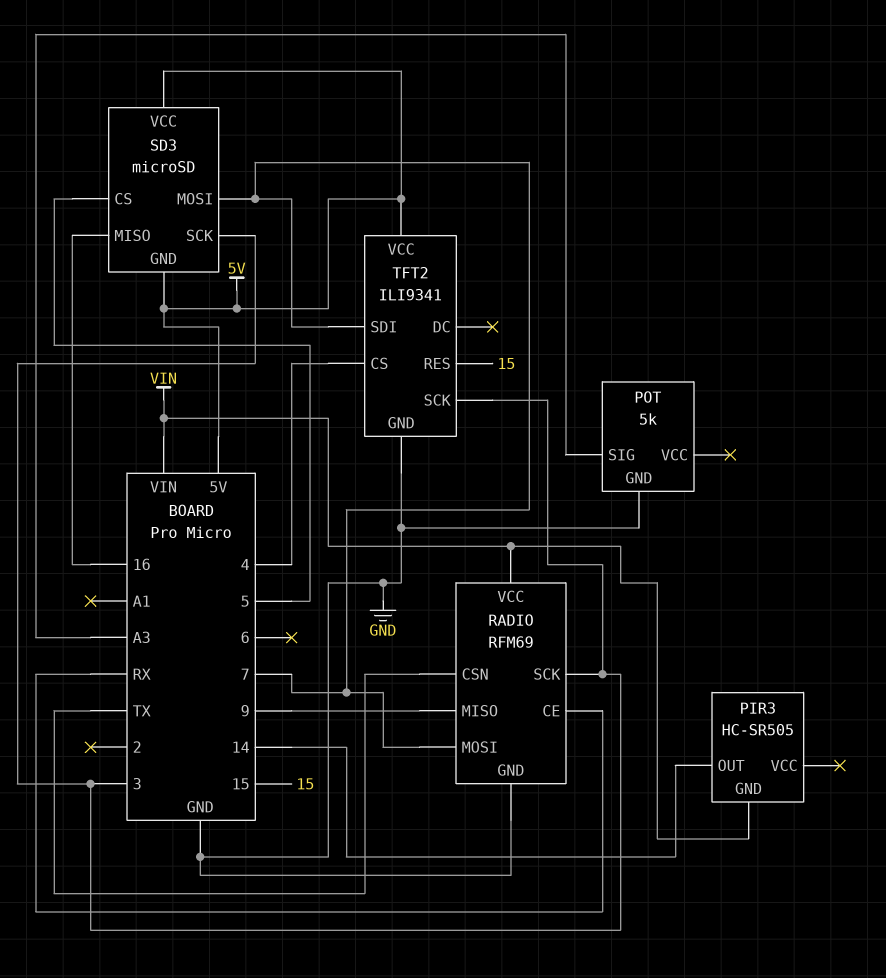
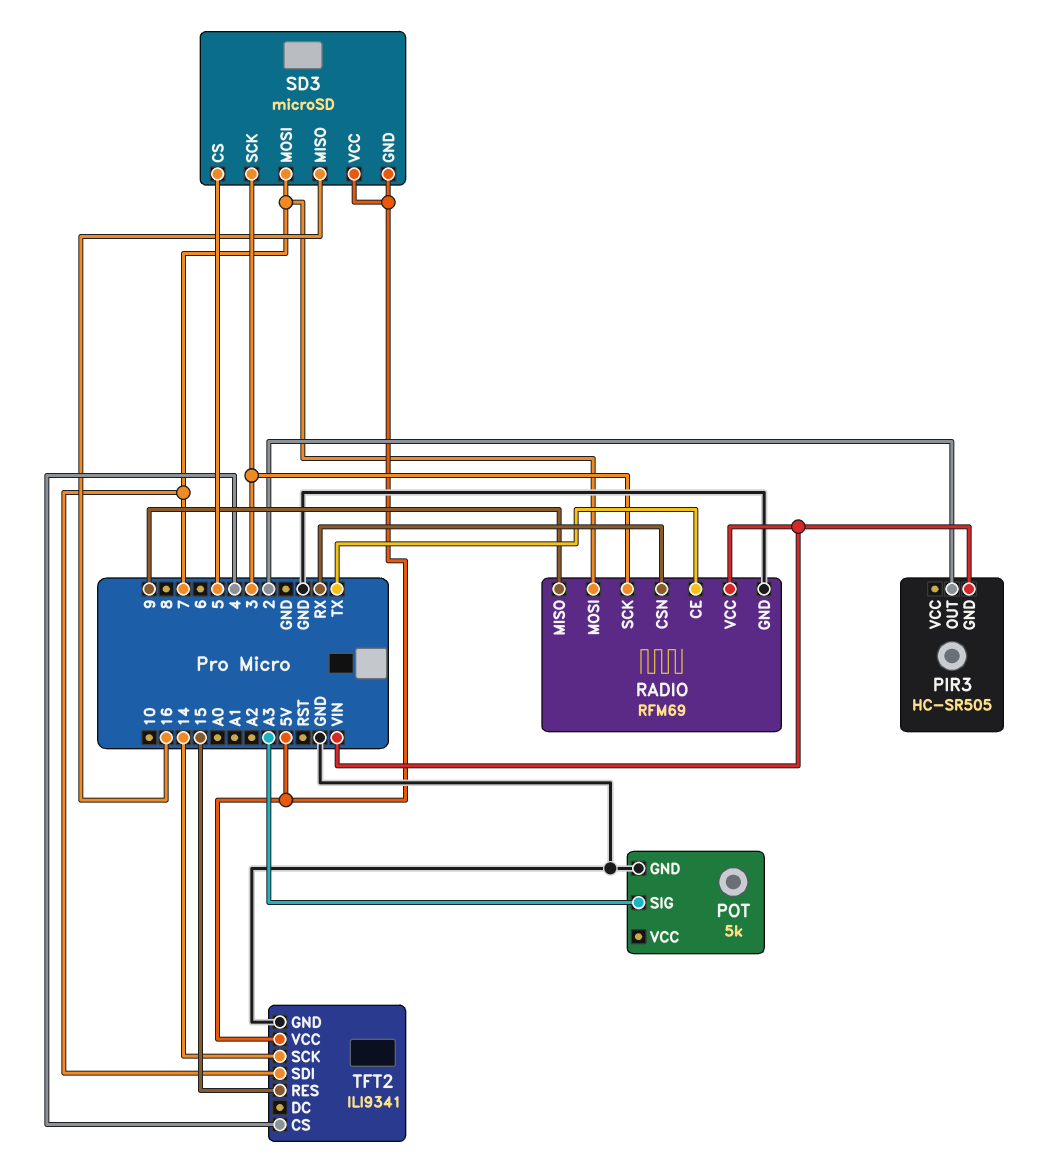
PIR3 pin OUT: 14 -> 2
RADIO pin CE: RX -> TX
RADIO pin CSN: TX -> RX
TFT2 pin SCK: 3 -> 14

